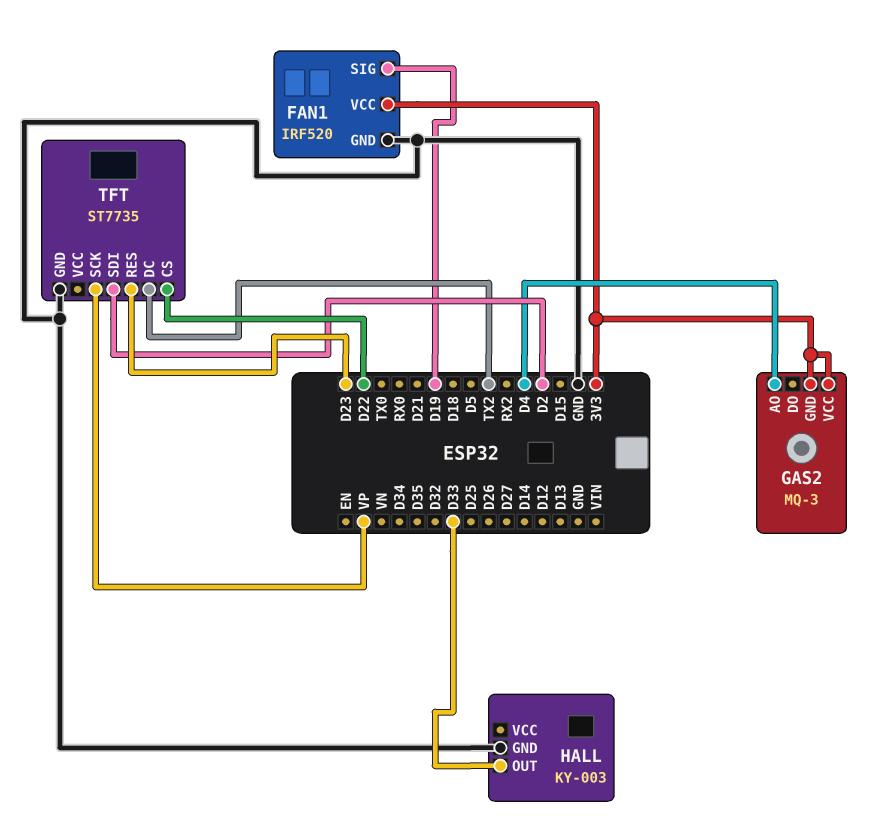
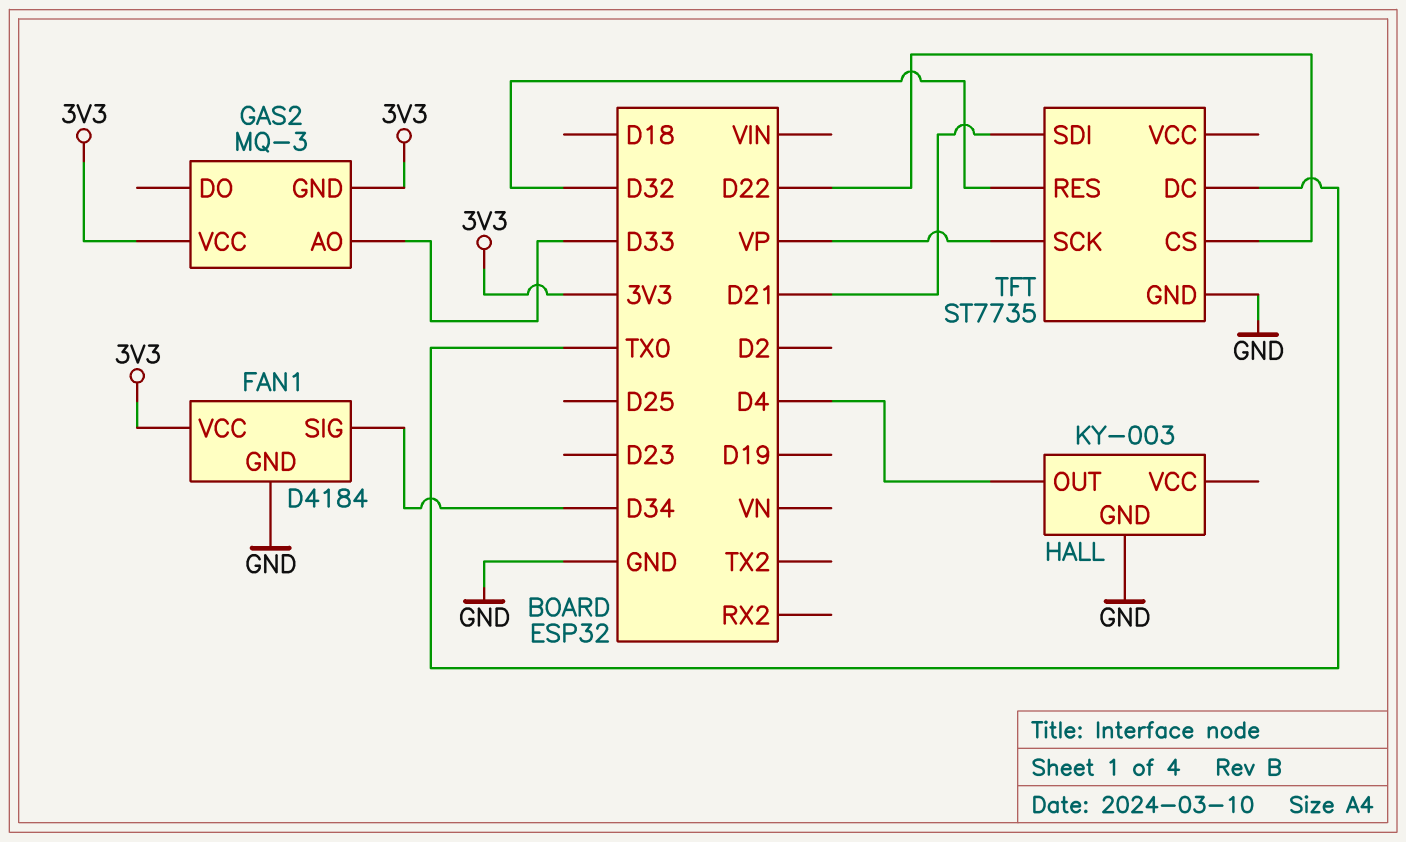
FAN1: IRF520 -> D4184
FAN1 pin SIG: D19 -> D34
GAS2 pin AO: D4 -> D33
HALL pin OUT: D33 -> D4
TFT pin DC: TX2 -> TX0
TFT pin RES: D23 -> D32
TFT pin SDI: D2 -> D21

